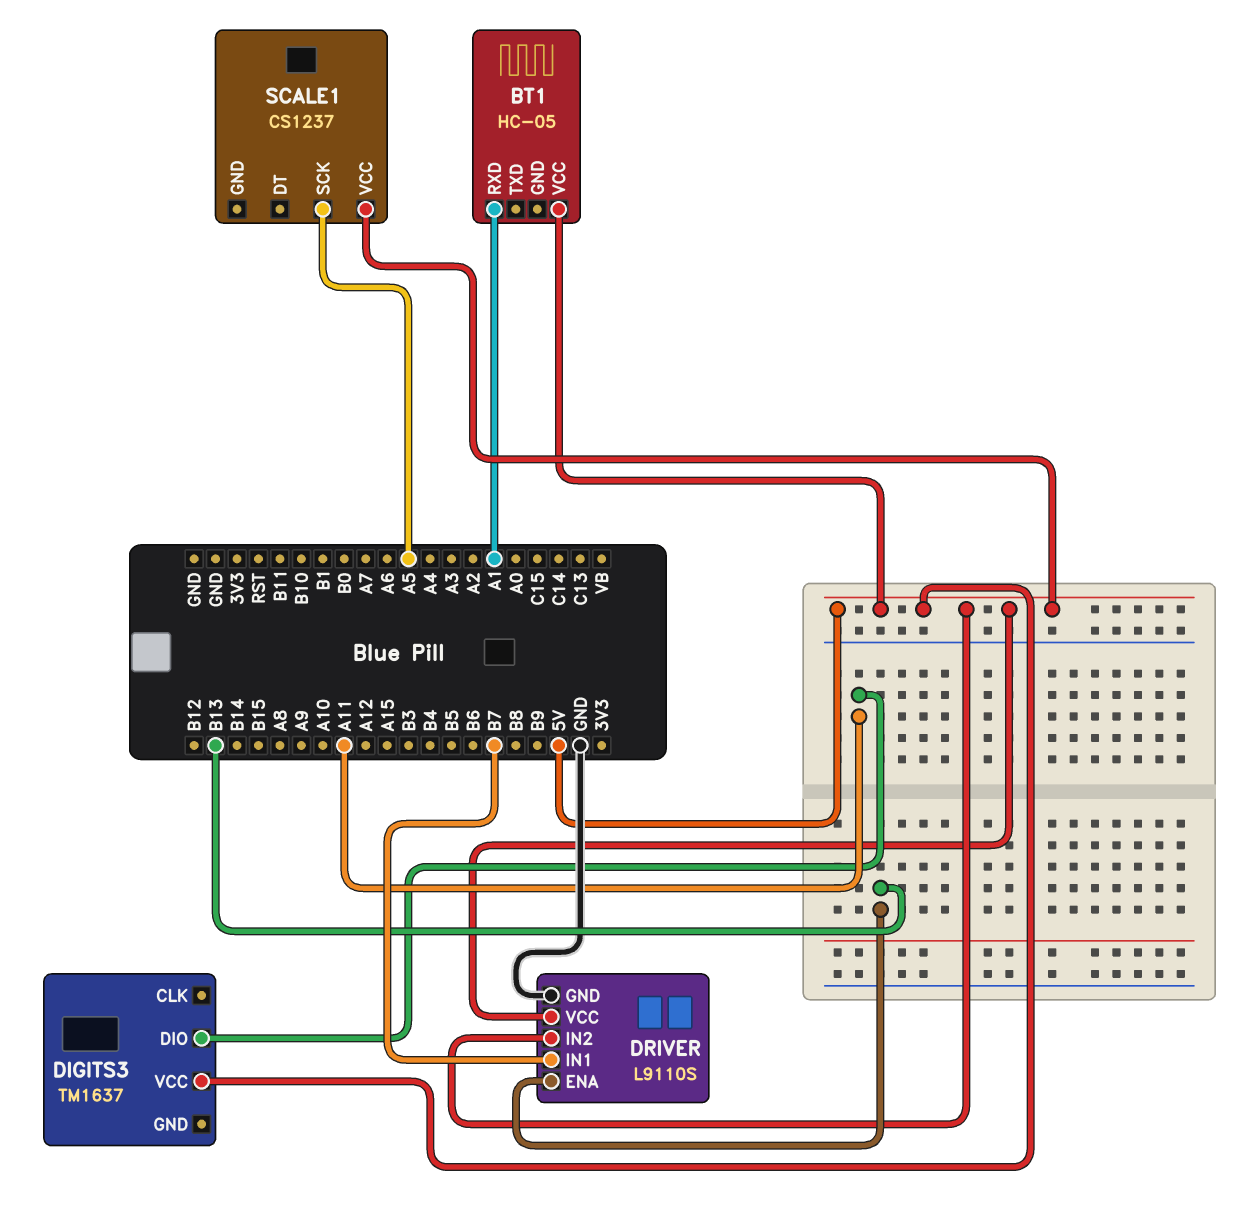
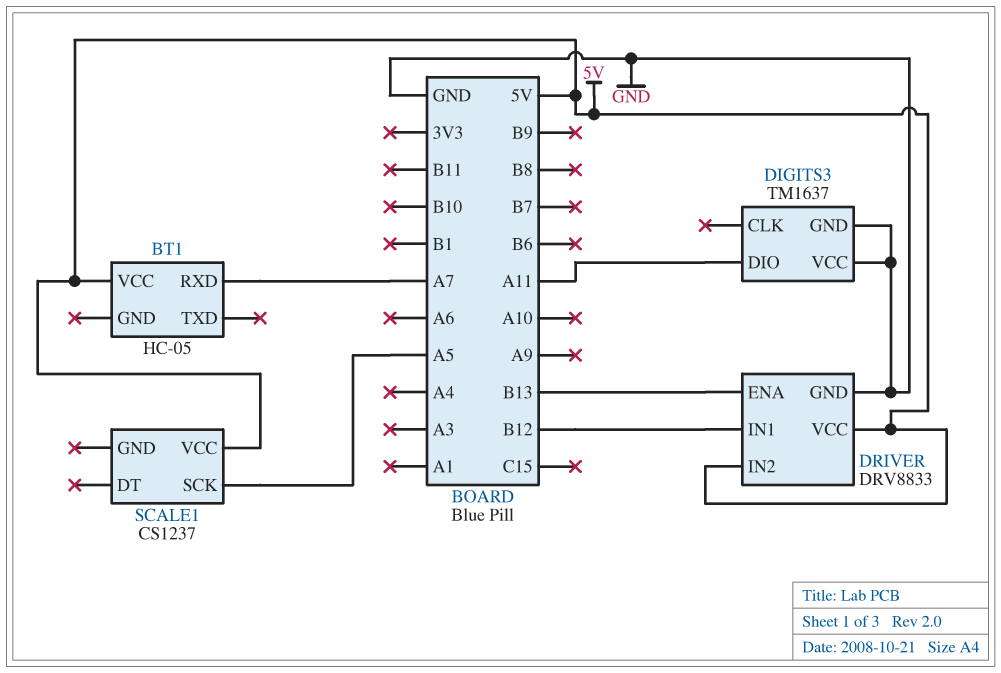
BT1 pin RXD: A1 -> A7
DIGITS3 pin GND: none -> GND
DIGITS3 pin VCC: 5V -> GND
DRIVER: L9110S -> DRV8833
DRIVER pin IN1: B7 -> B12

